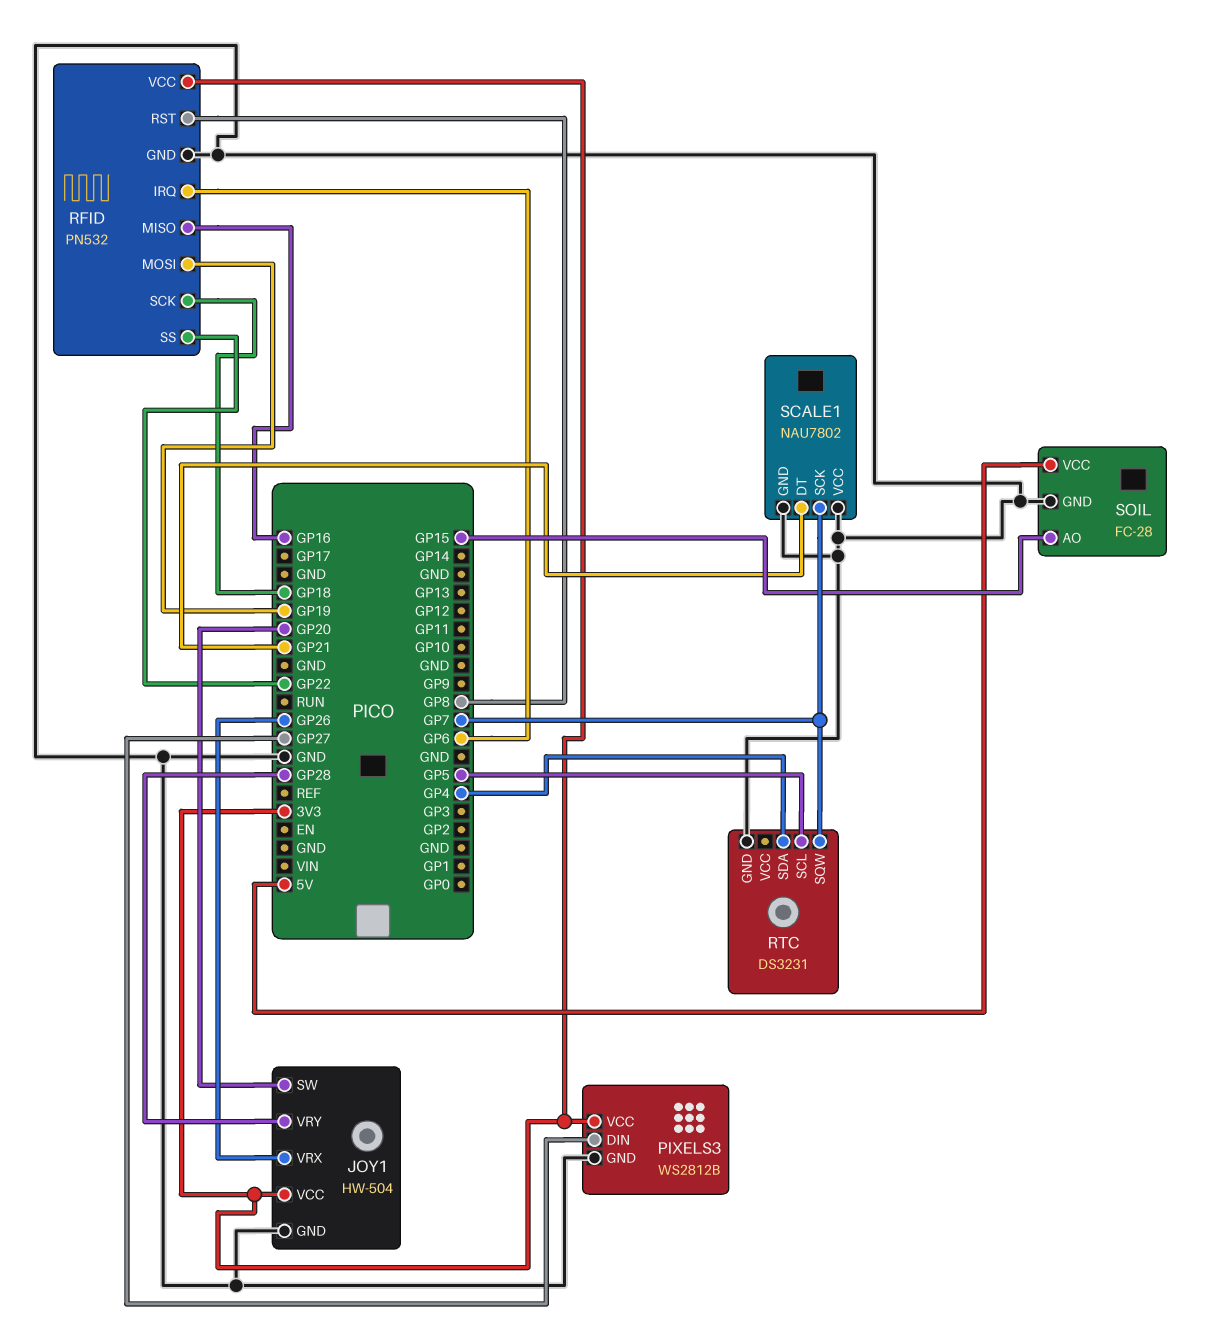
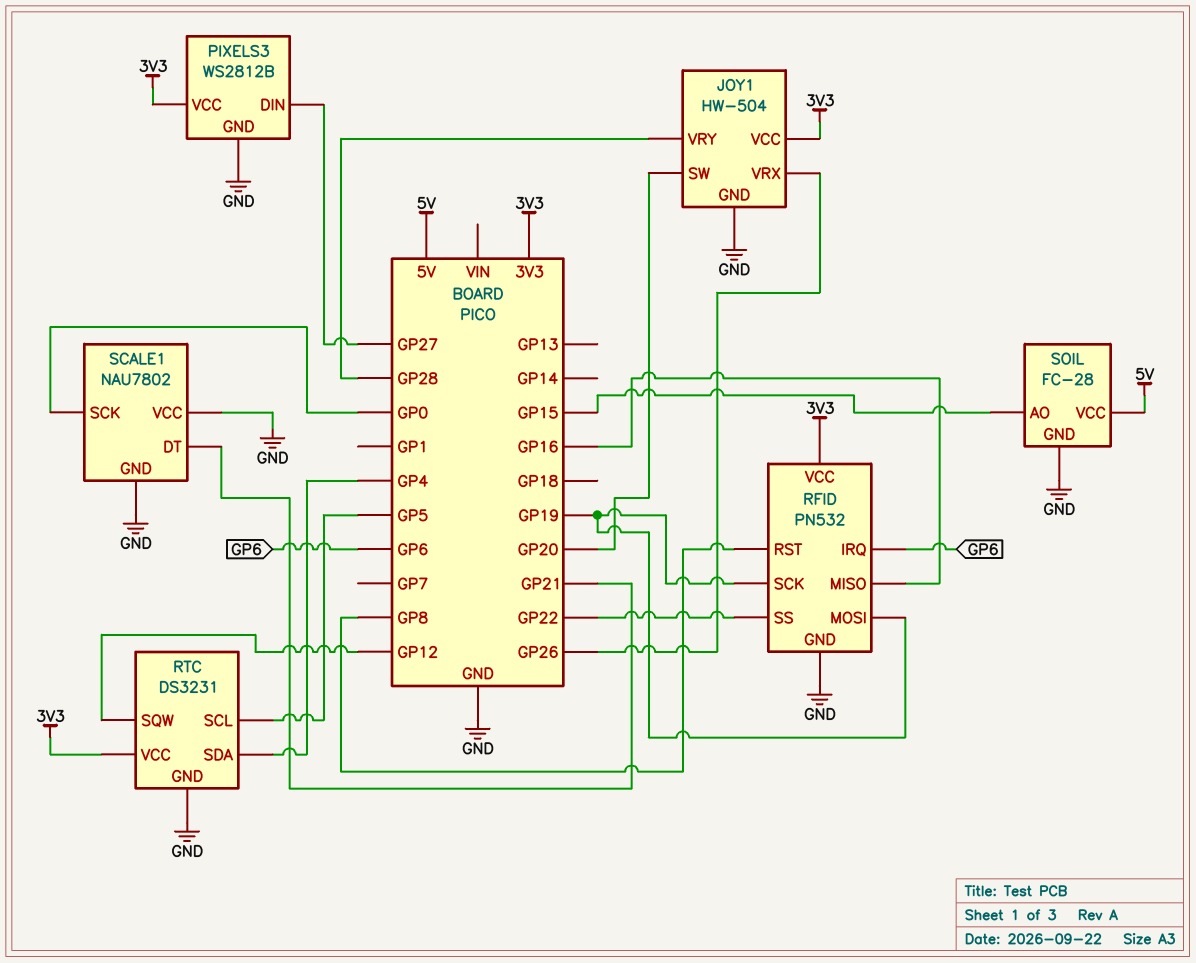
RFID pin SCK: GP18 -> GP19
RTC pin SQW: GP7 -> GP12
RTC pin VCC: none -> 3V3
SCALE1 pin SCK: GP7 -> GP0

